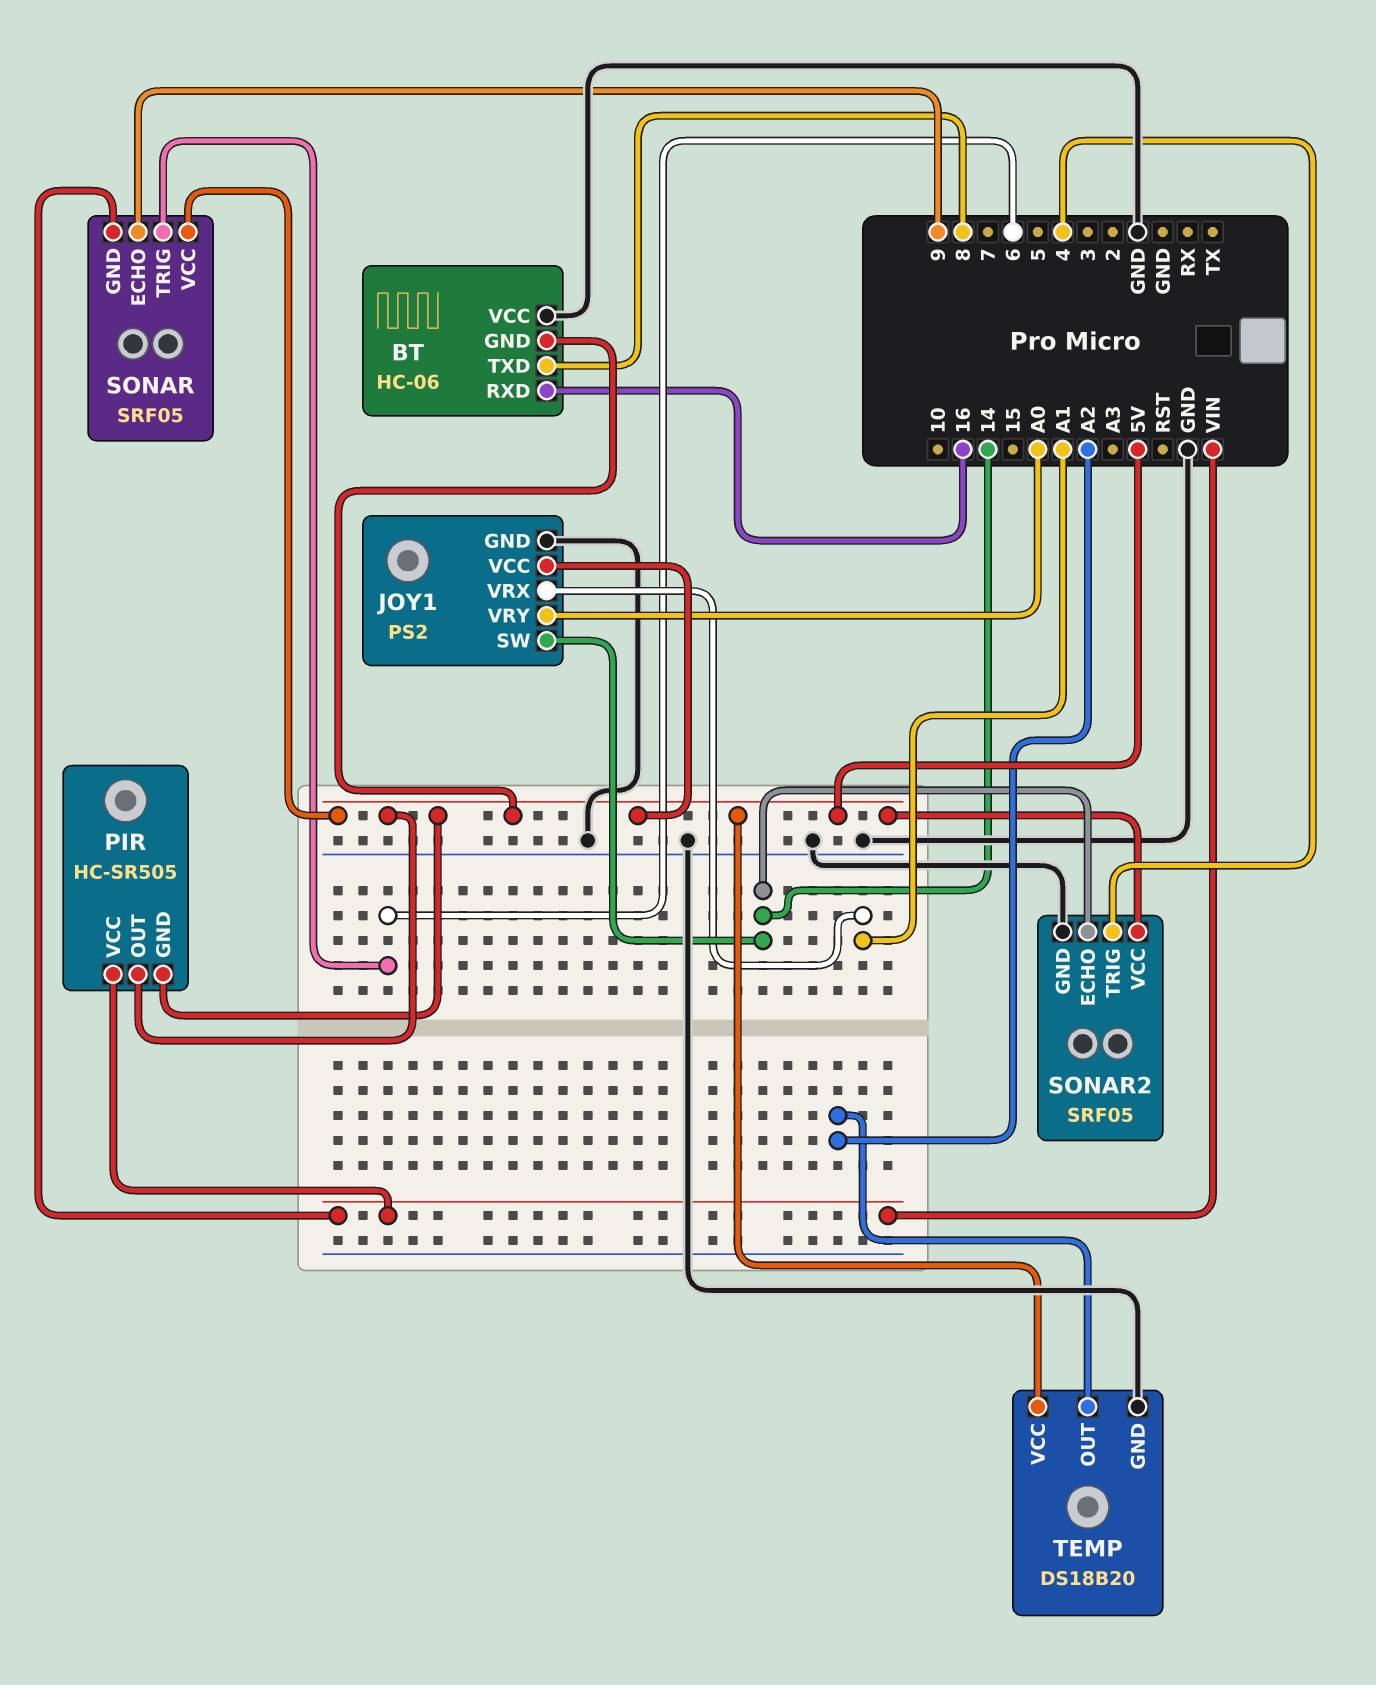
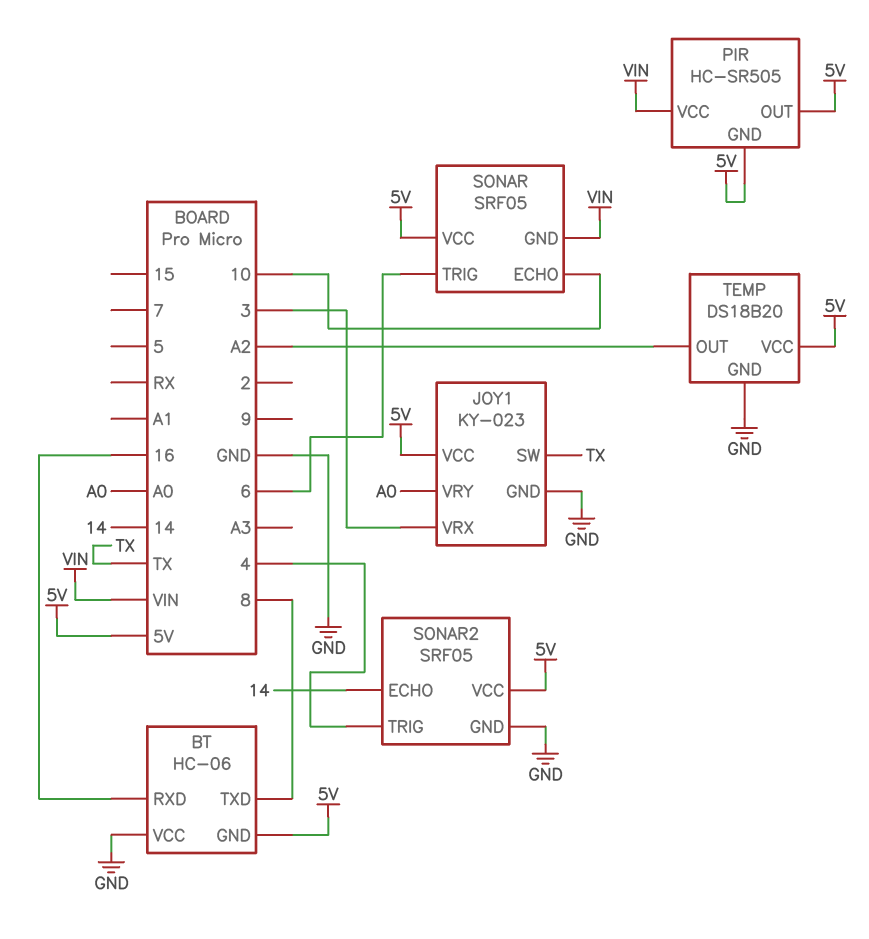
JOY1: PS2 -> KY-023
JOY1 pin SW: 14 -> TX
JOY1 pin VRX: A1 -> 3
SONAR pin ECHO: 9 -> 10

